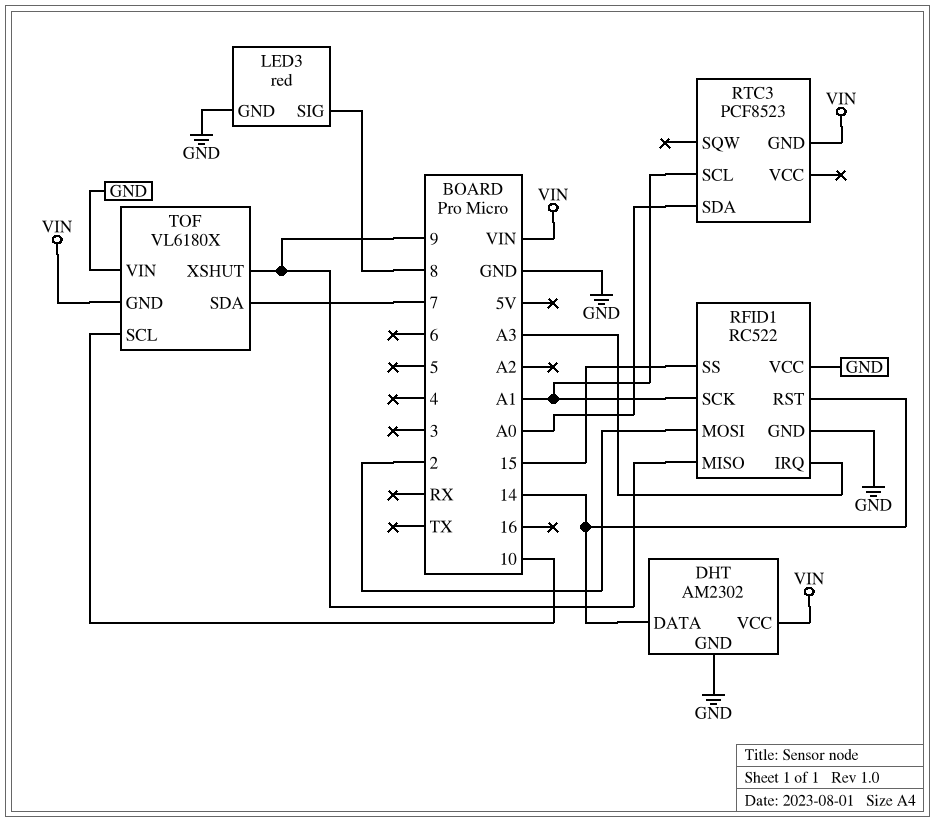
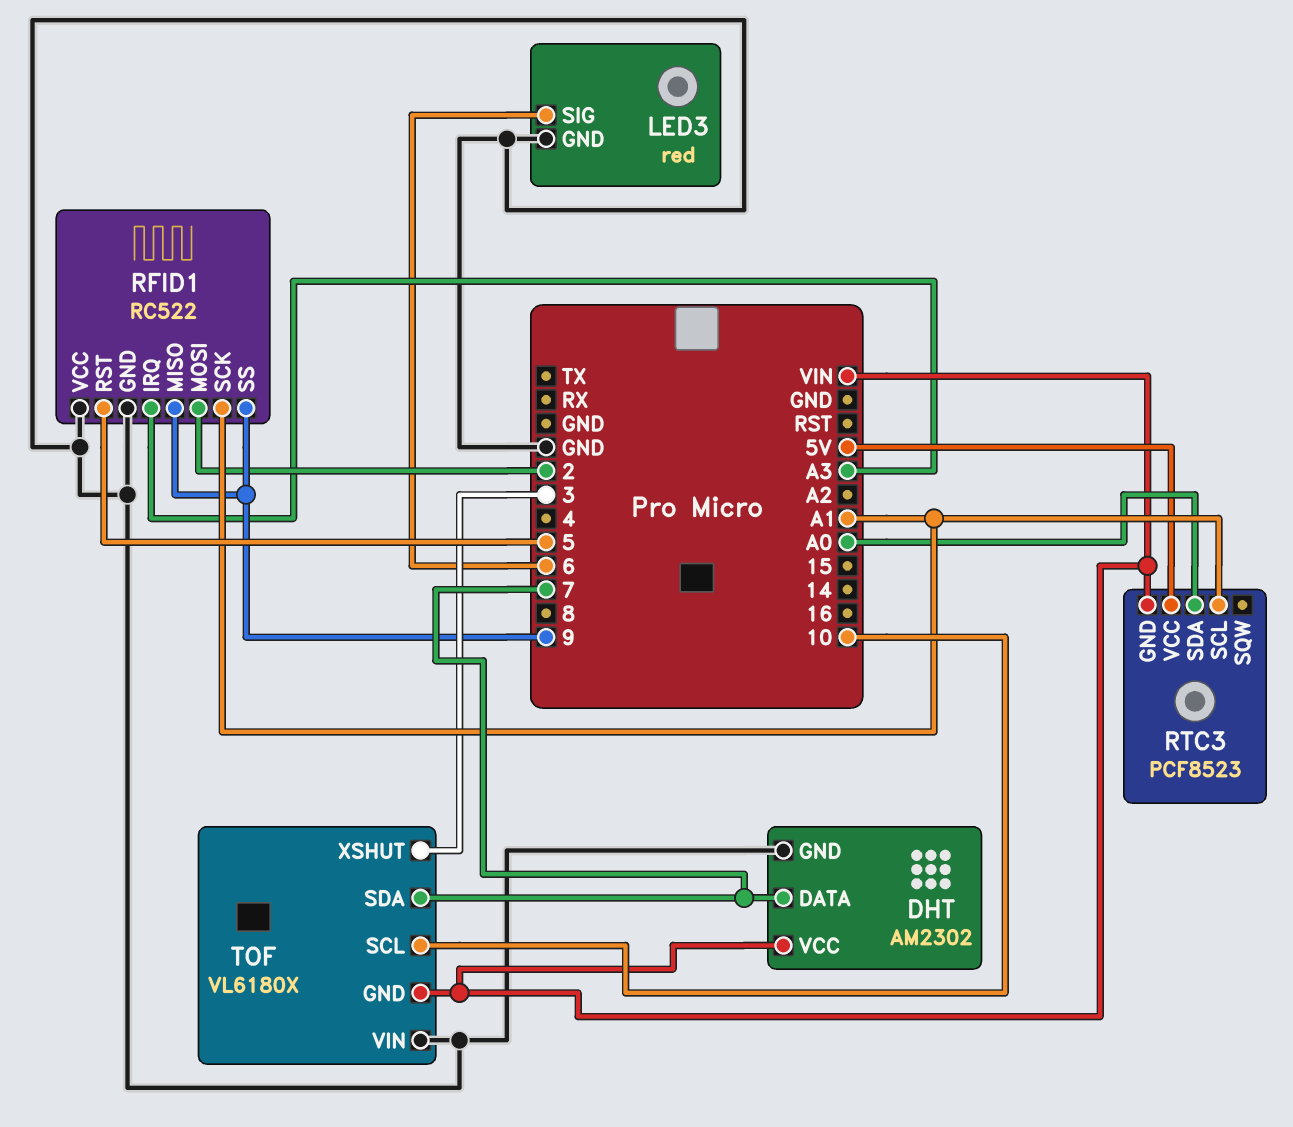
DHT pin DATA: 14 -> 7
LED3 pin SIG: 8 -> 6
RFID1 pin RST: 14 -> 5
RFID1 pin SS: 15 -> 9
RTC3 pin VCC: none -> 5V
TOF pin XSHUT: 9 -> 3

